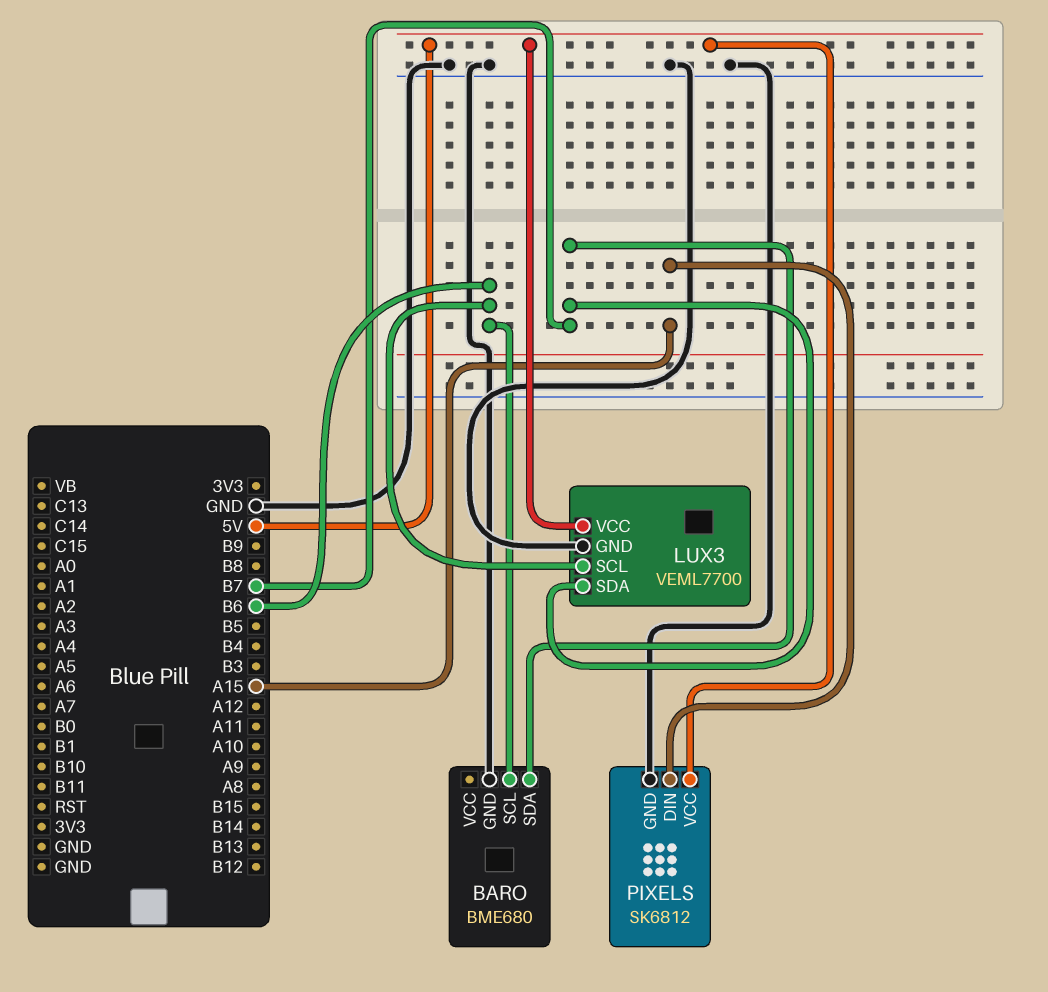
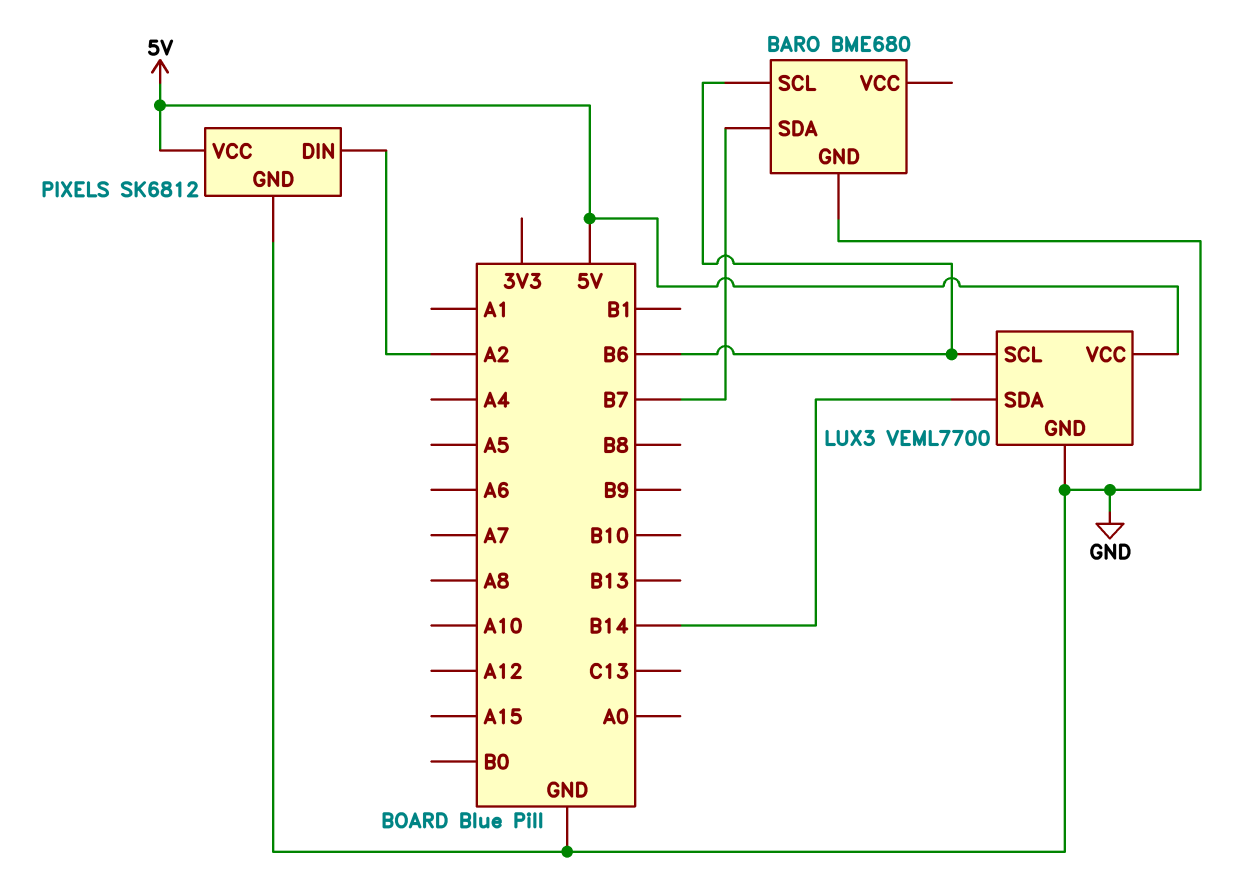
LUX3 pin SDA: B7 -> B14
PIXELS pin DIN: A15 -> A2

